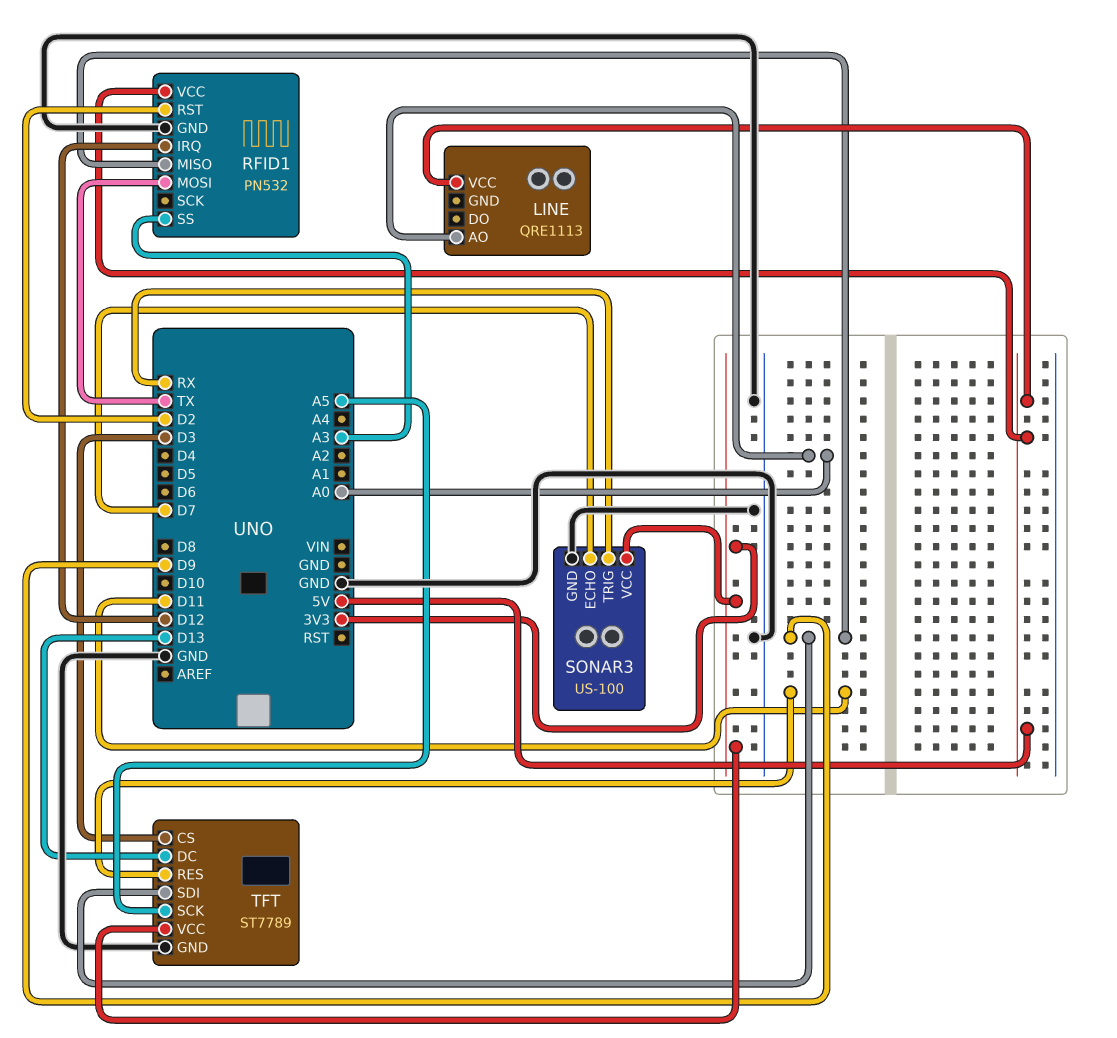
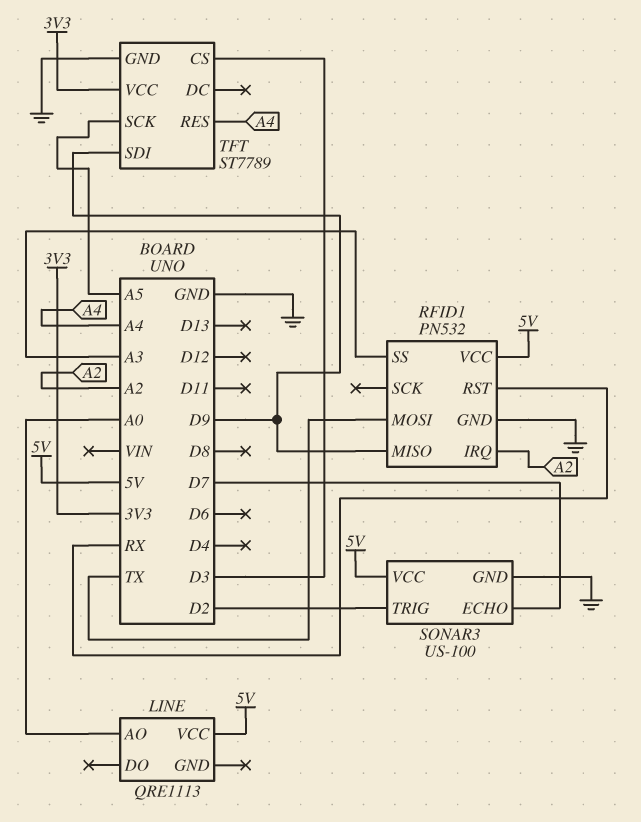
RFID1 pin IRQ: D12 -> A2
RFID1 pin RST: D2 -> RX
SONAR3 pin TRIG: RX -> D2
SONAR3 pin VCC: 3V3 -> 5V
TFT pin DC: D13 -> none
TFT pin RES: D11 -> A4

